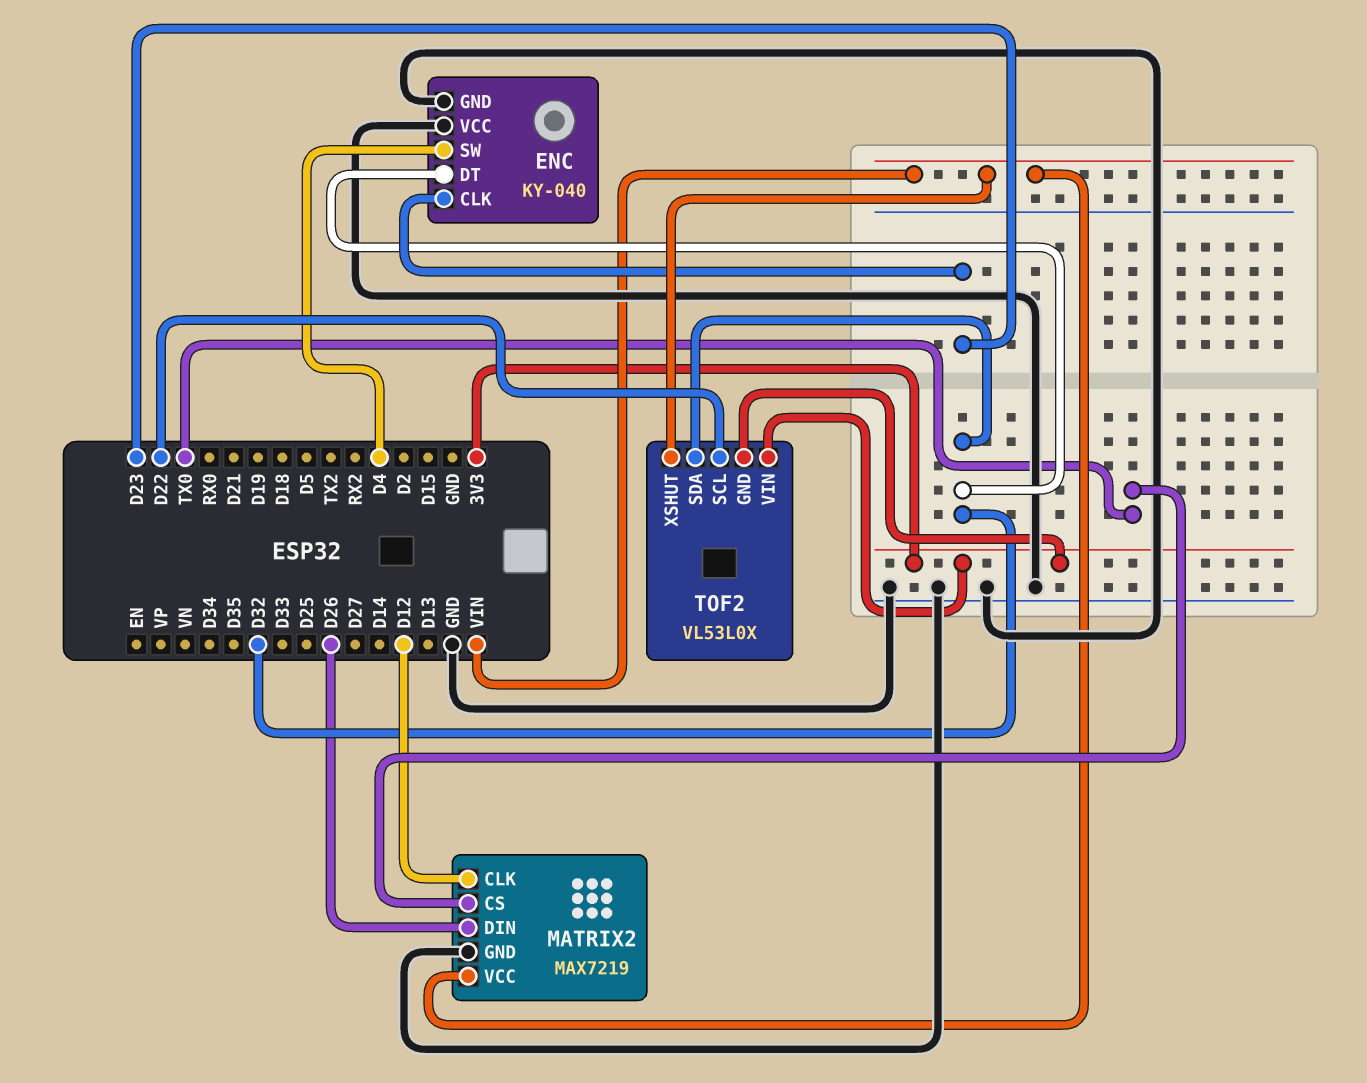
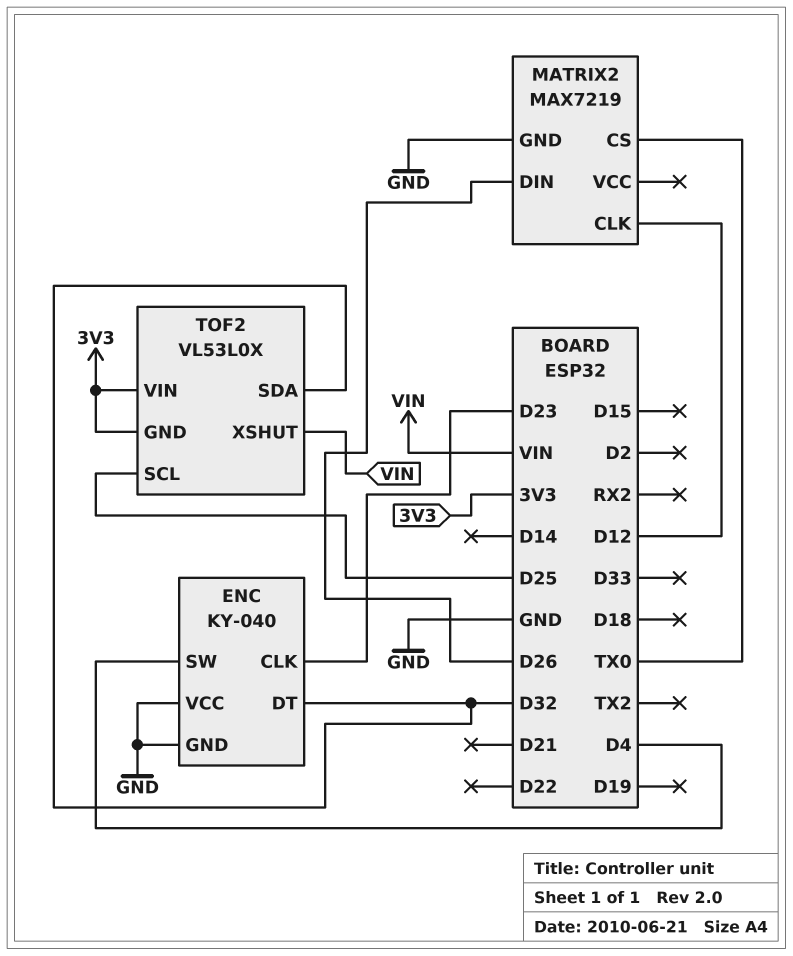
MATRIX2 pin VCC: VIN -> none
TOF2 pin SCL: D22 -> D25

